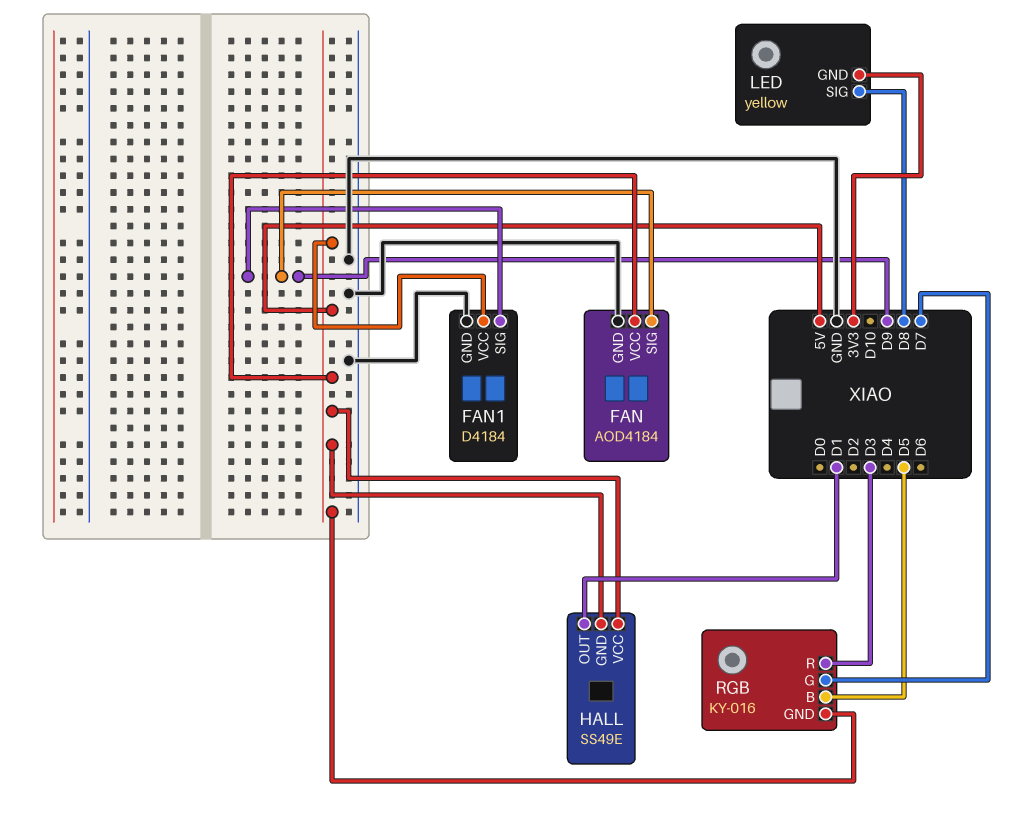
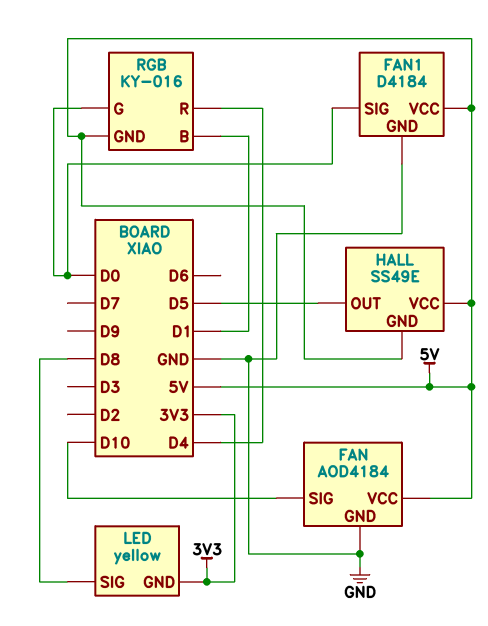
FAN pin SIG: D9 -> D10
FAN1 pin SIG: D9 -> D0
HALL pin OUT: D1 -> D5
RGB pin B: D5 -> D1
RGB pin G: D7 -> D0
RGB pin R: D3 -> D4

